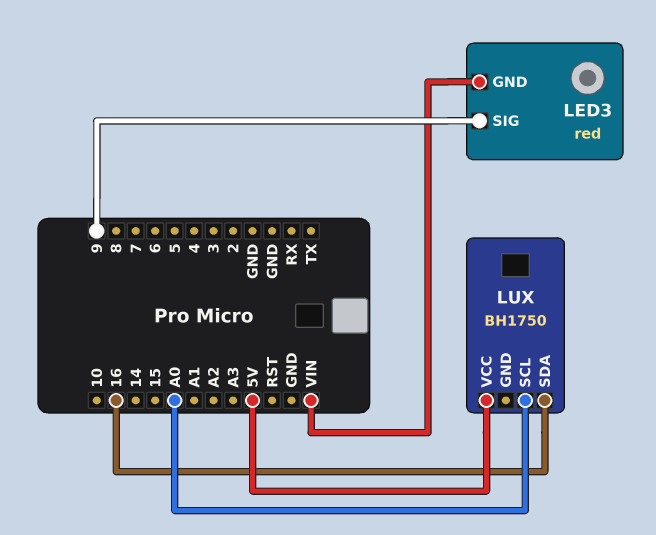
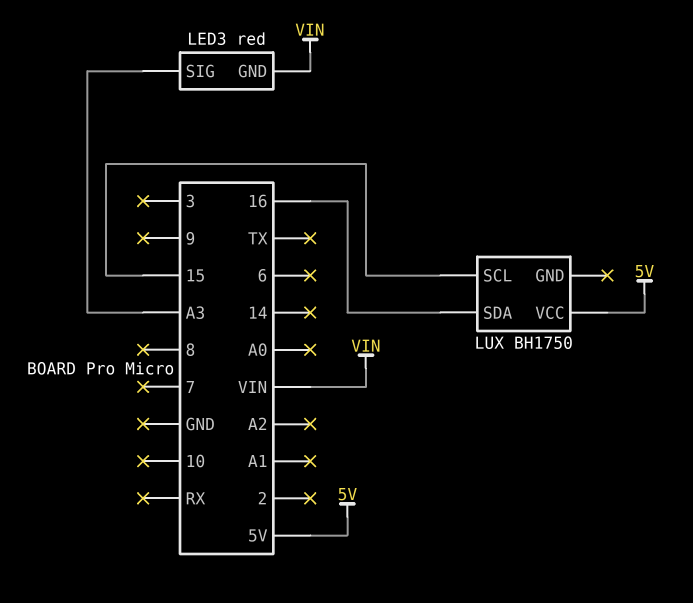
LED3 pin SIG: 9 -> A3
LUX pin SCL: A0 -> 15

